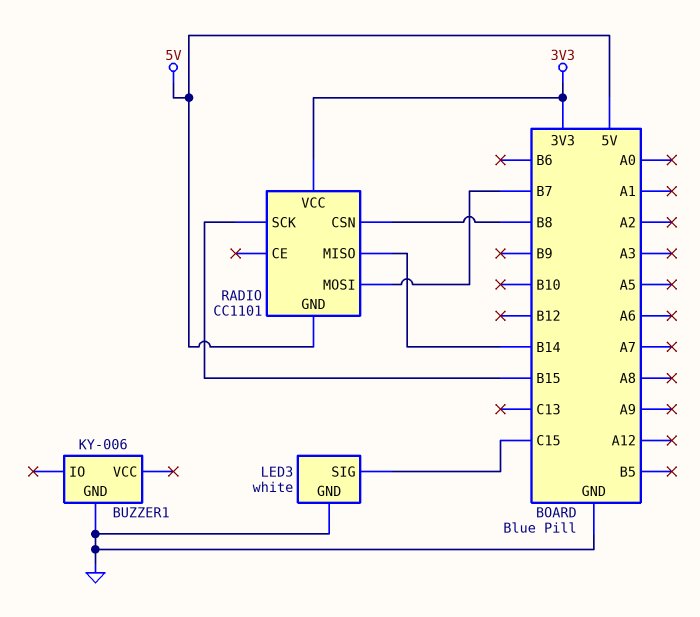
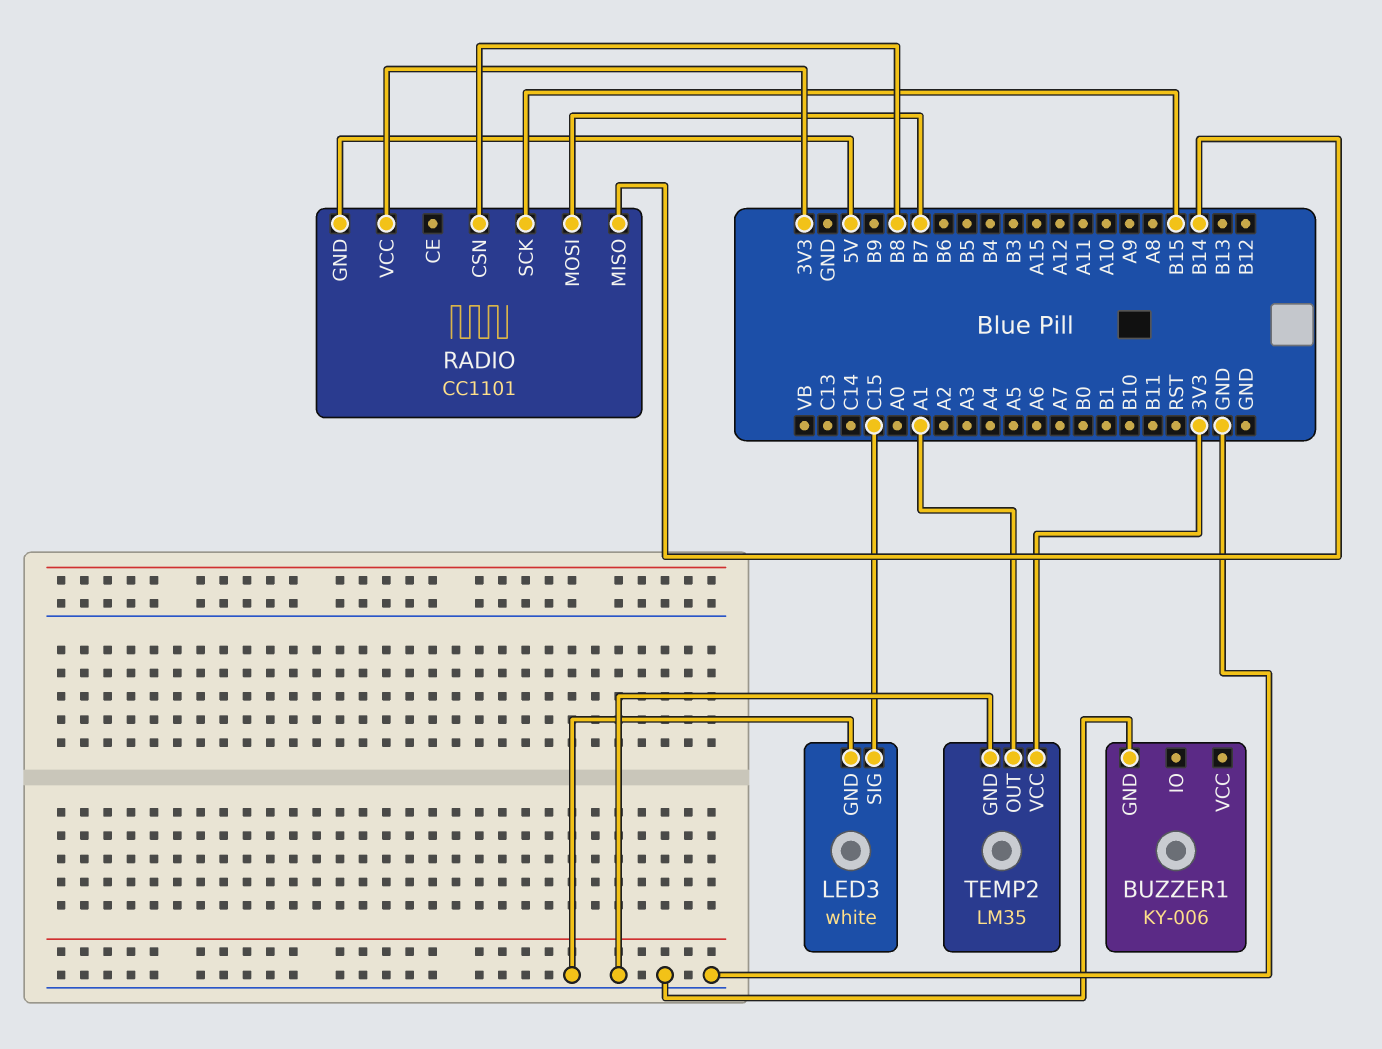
TEMP2: none -> LM35
TEMP2 pin GND: none -> GND
TEMP2 pin OUT: none -> A1
TEMP2 pin VCC: none -> 3V3

